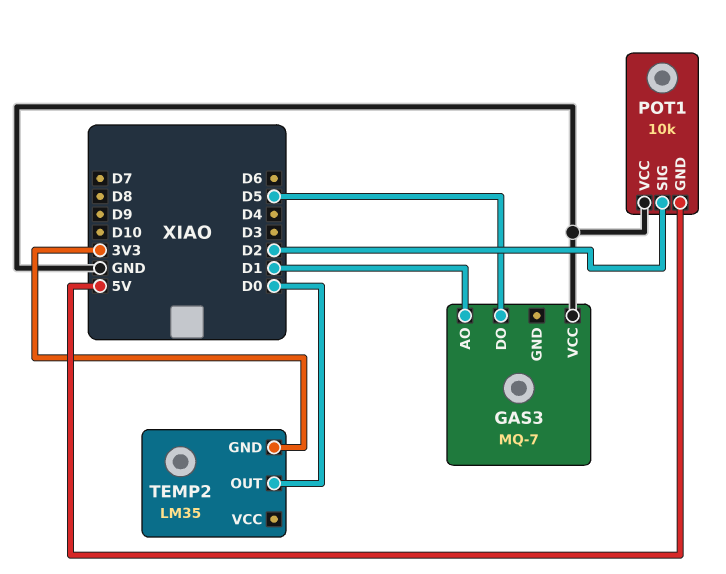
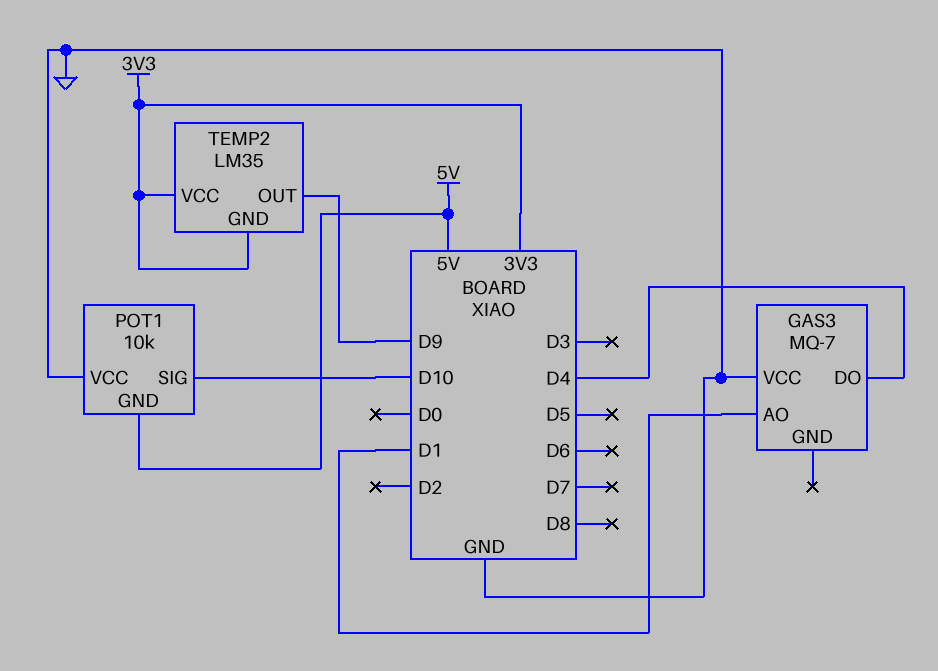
GAS3 pin DO: D5 -> D4
POT1 pin SIG: D2 -> D10
TEMP2 pin OUT: D0 -> D9
TEMP2 pin VCC: none -> 3V3

